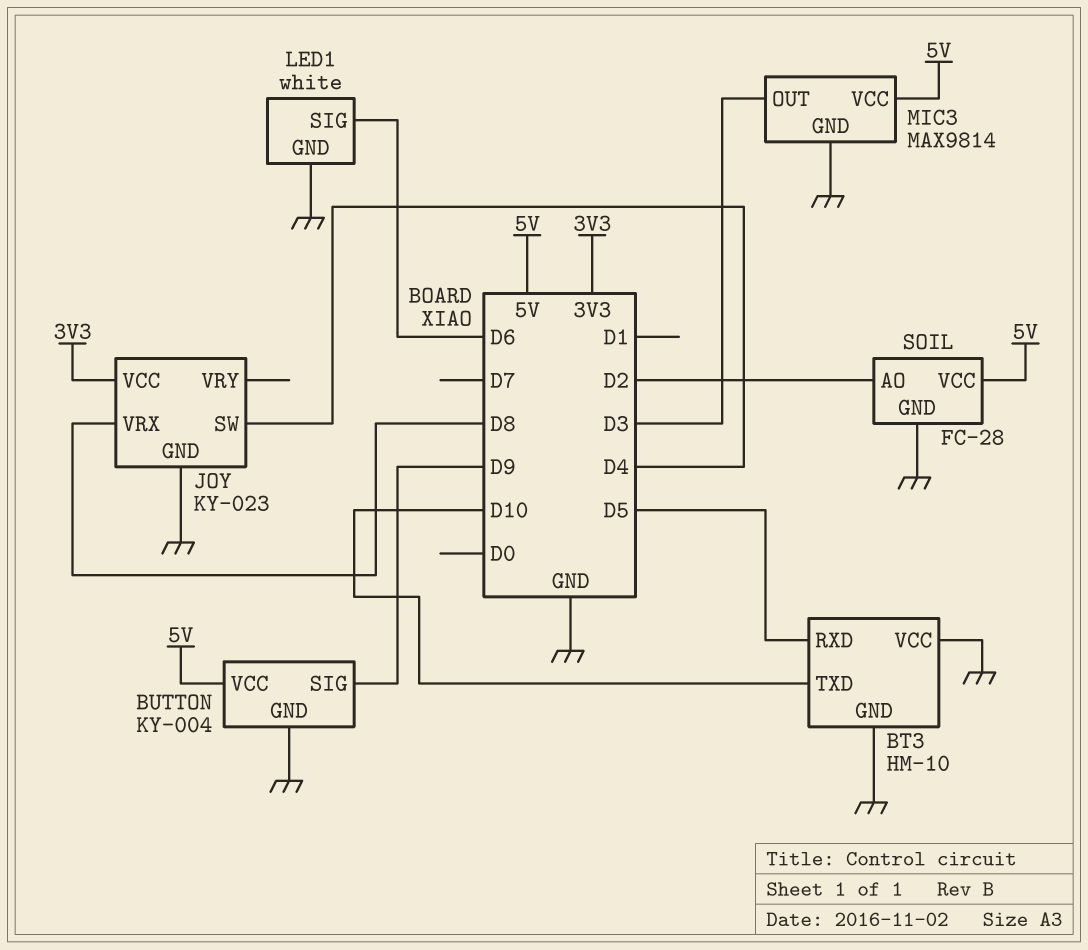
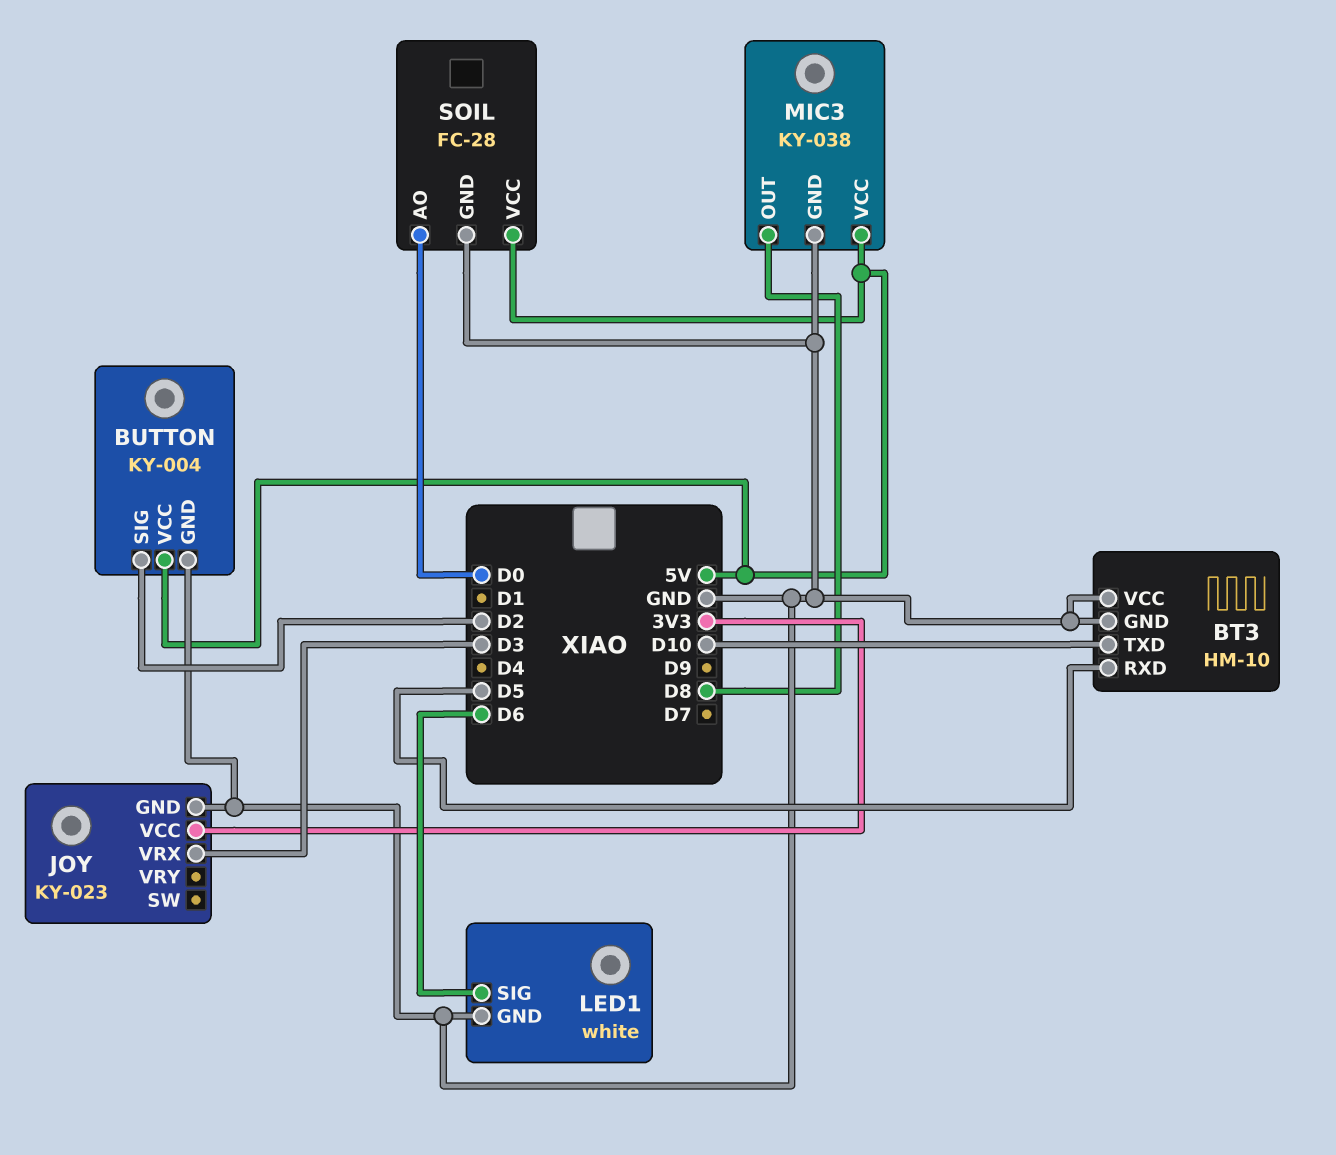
BUTTON pin SIG: D9 -> D2
JOY pin SW: D4 -> none
JOY pin VRX: D8 -> D3
MIC3: MAX9814 -> KY-038
MIC3 pin OUT: D3 -> D8
SOIL pin AO: D2 -> D0

